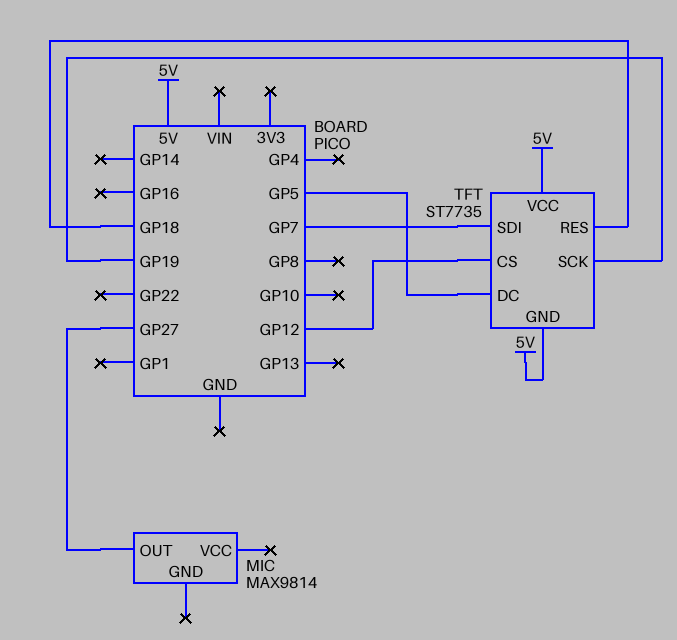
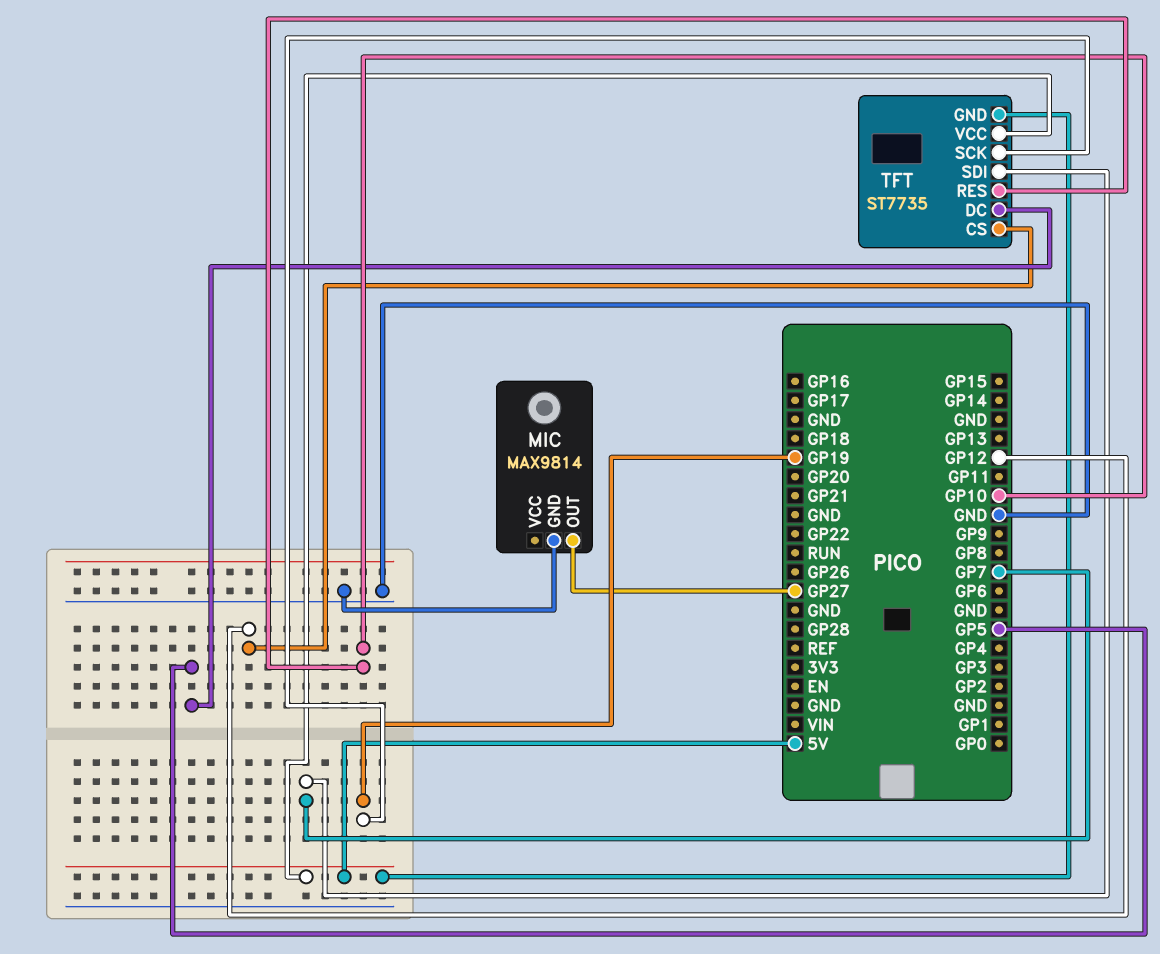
MIC pin GND: none -> GND
TFT pin RES: GP18 -> GP10

